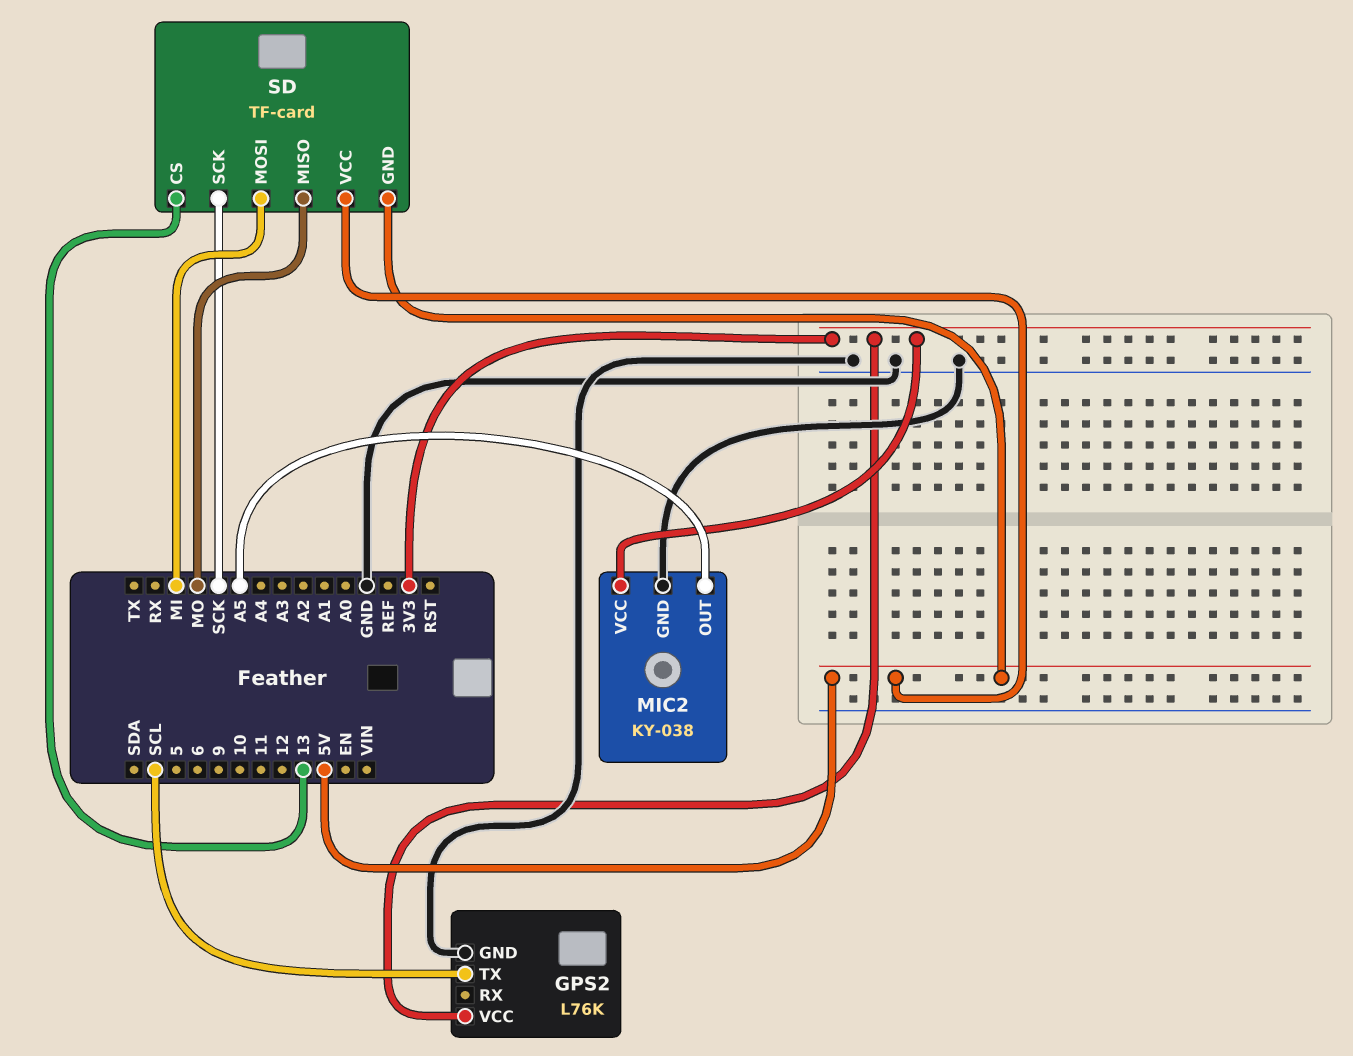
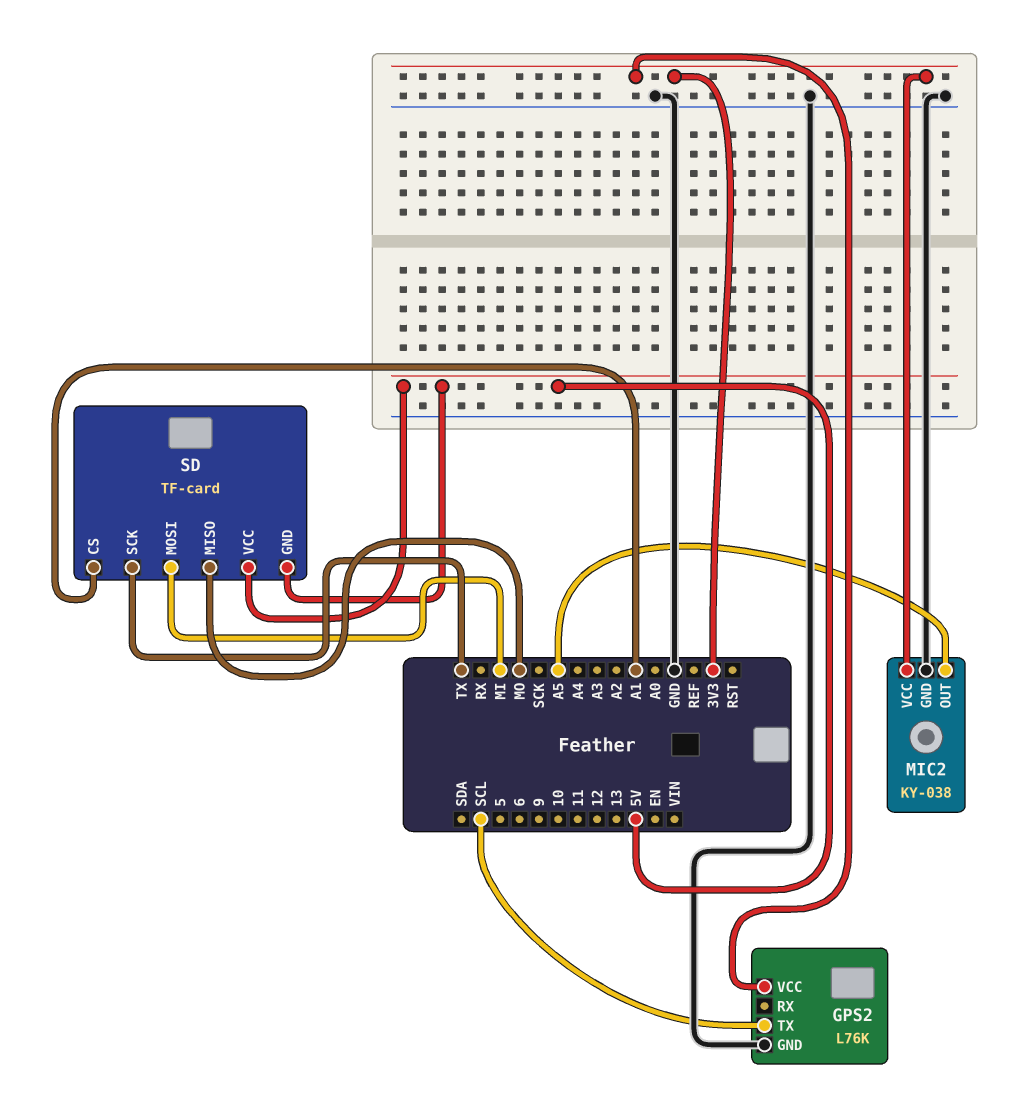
SD pin CS: 13 -> A1
SD pin SCK: SCK -> TX

